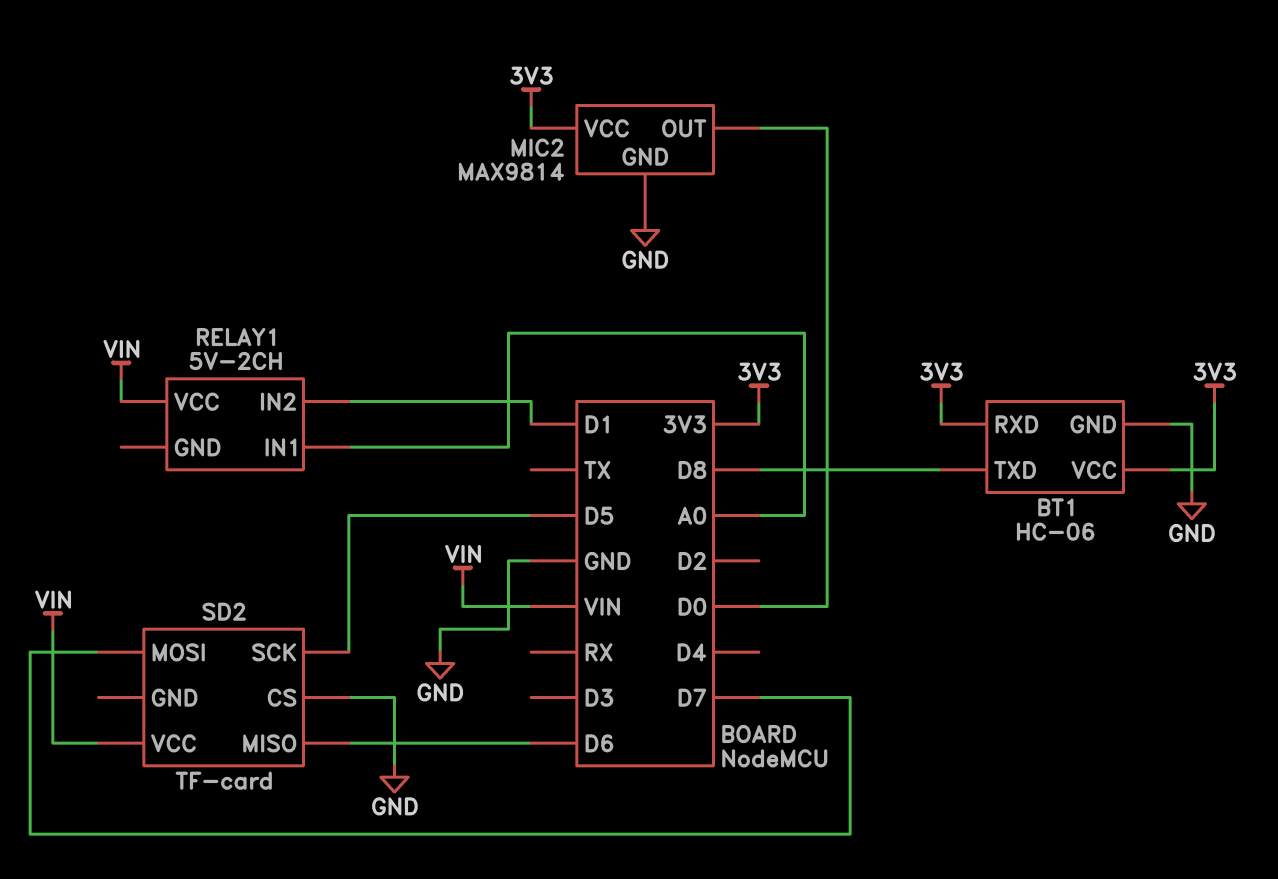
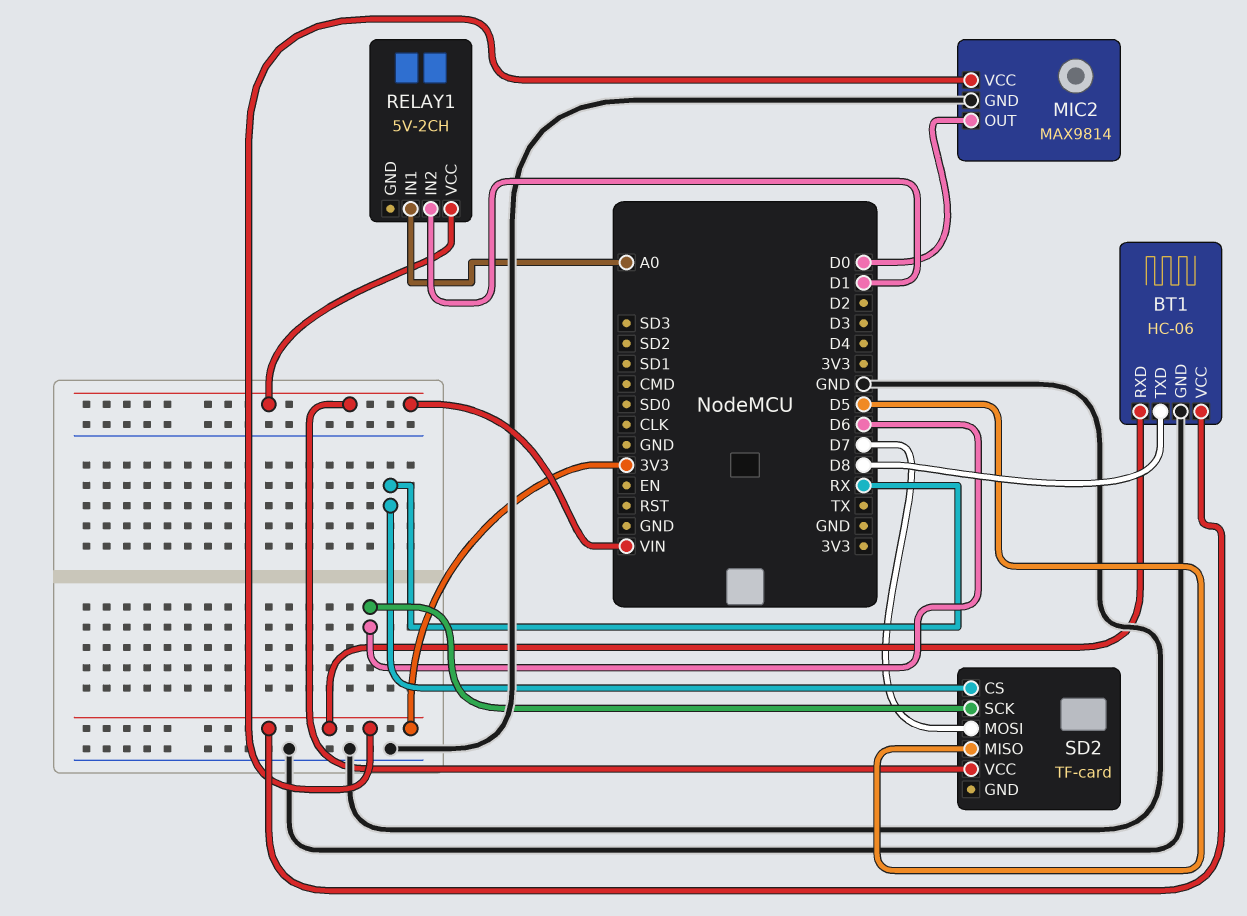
SD2 pin CS: GND -> RX
SD2 pin MISO: D6 -> D5
SD2 pin SCK: D5 -> D6

